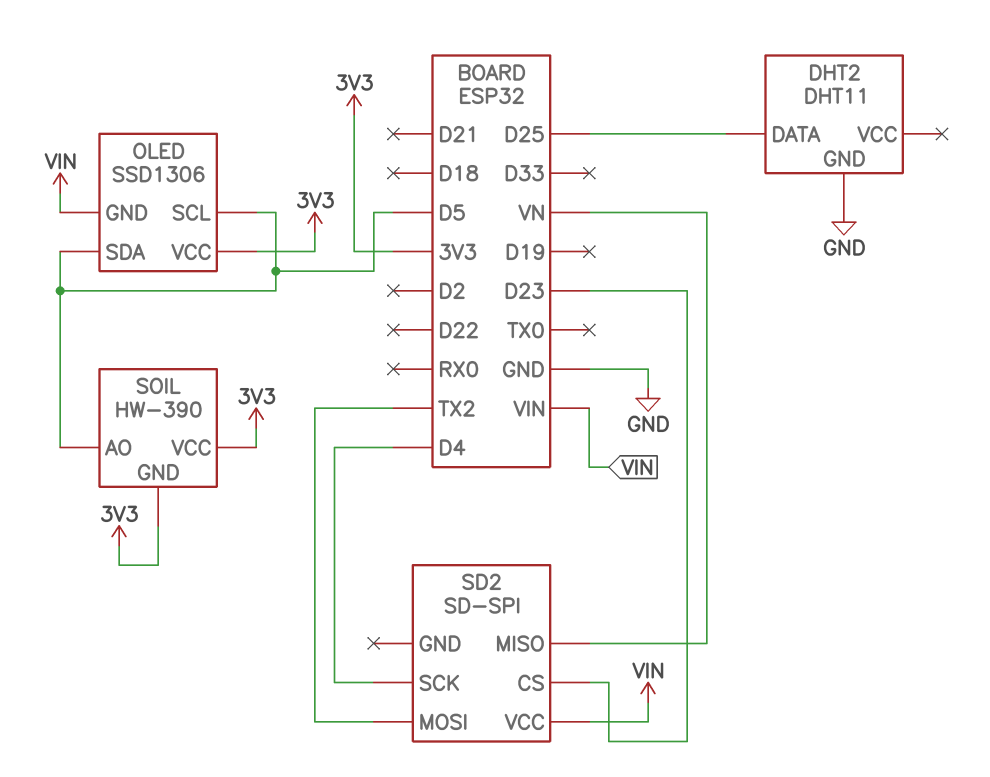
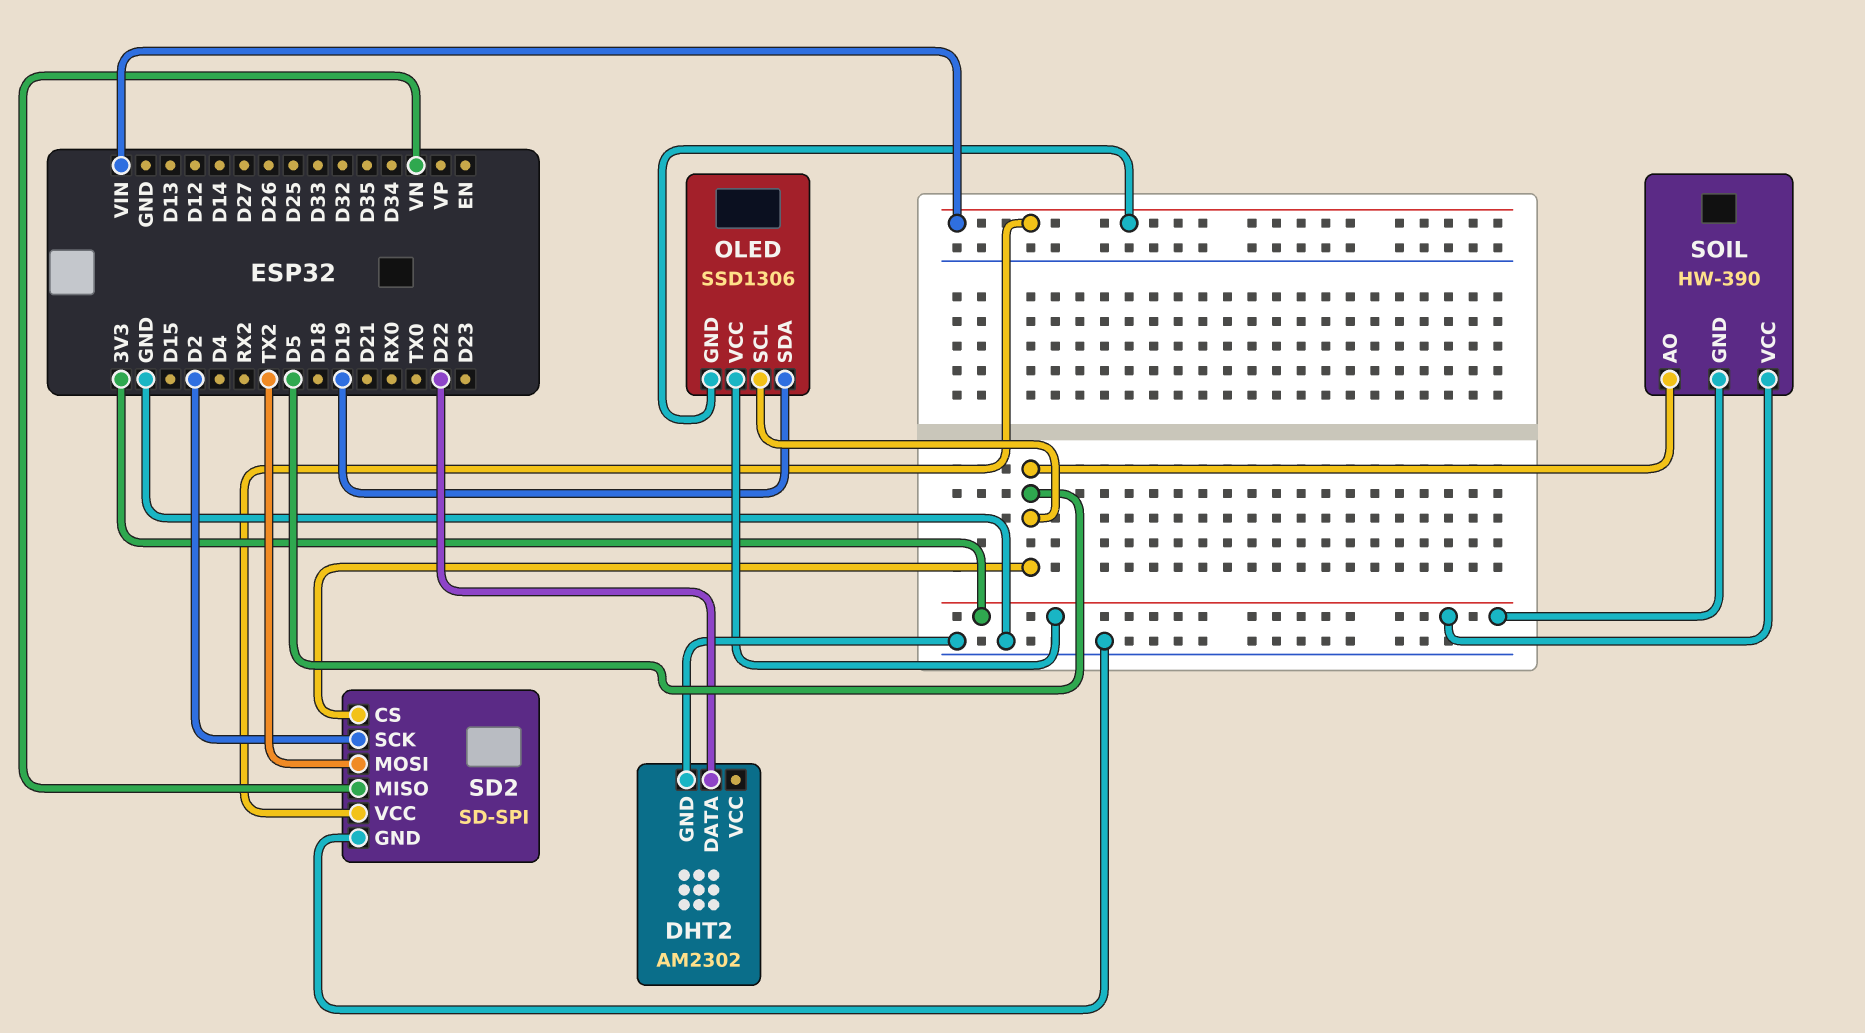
DHT2: DHT11 -> AM2302
DHT2 pin DATA: D25 -> D22
OLED pin SDA: D5 -> D19
SD2 pin CS: D23 -> D5
SD2 pin GND: none -> GND
SD2 pin SCK: D4 -> D2

